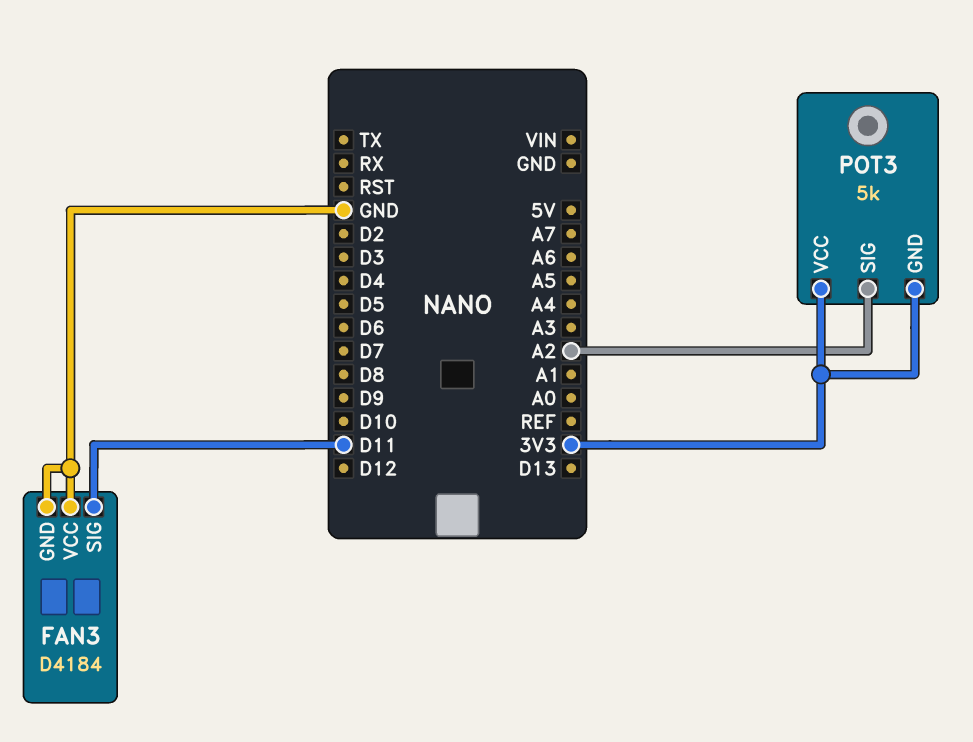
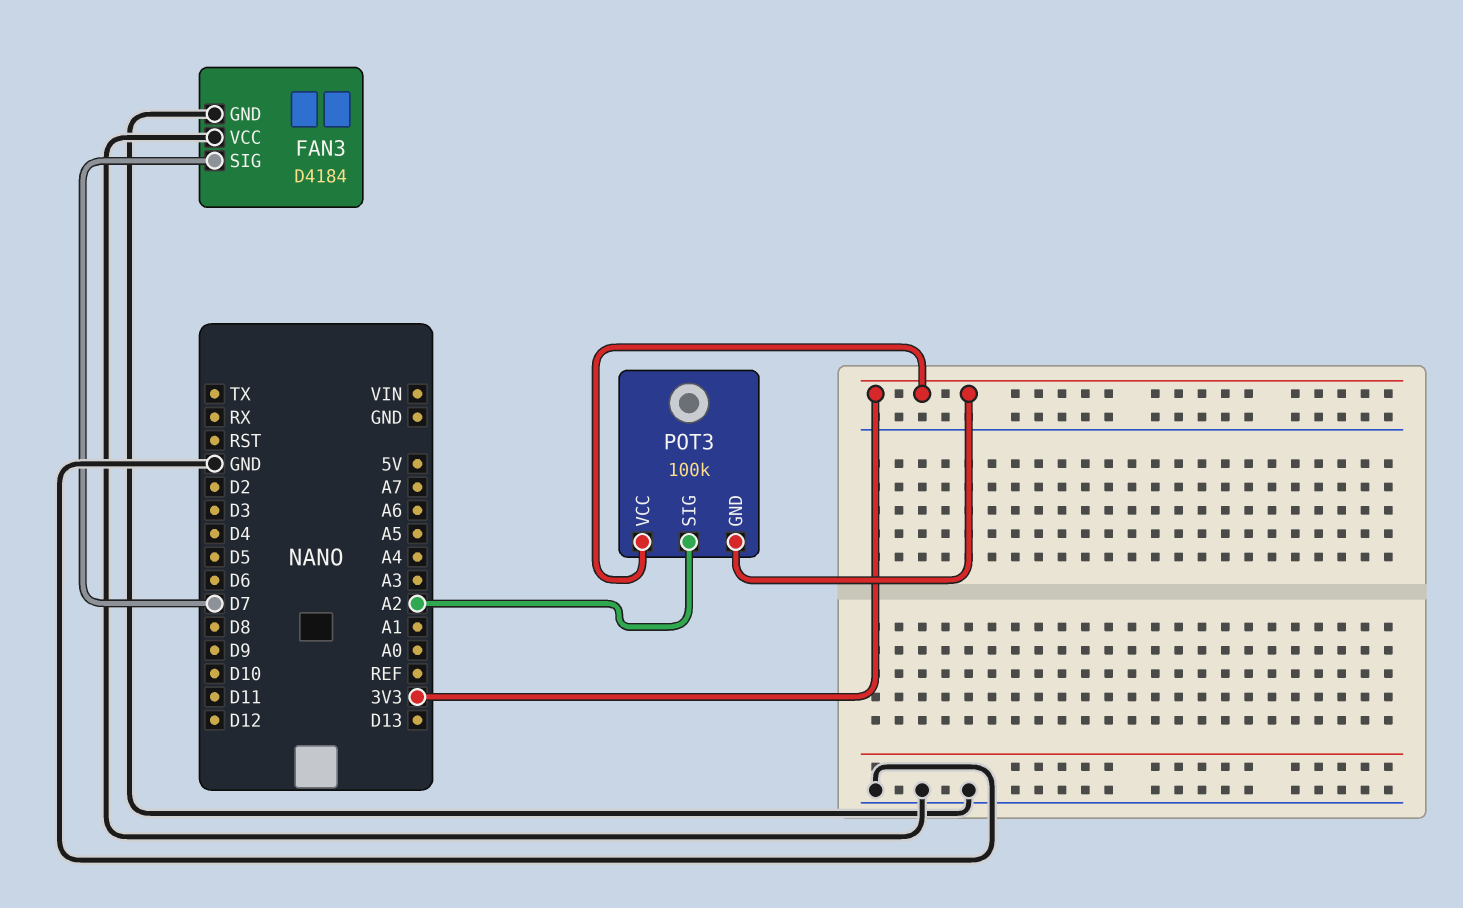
FAN3 pin SIG: D11 -> D7
POT3: 5k -> 100k

